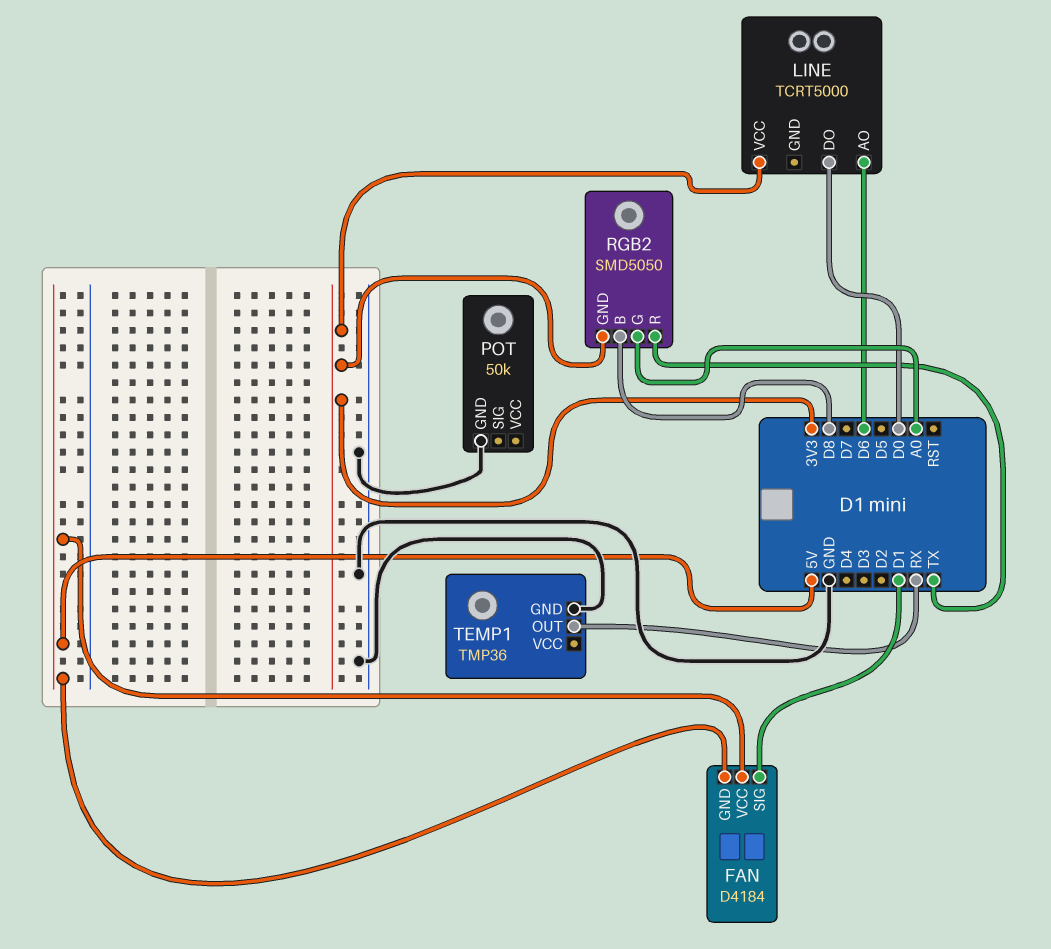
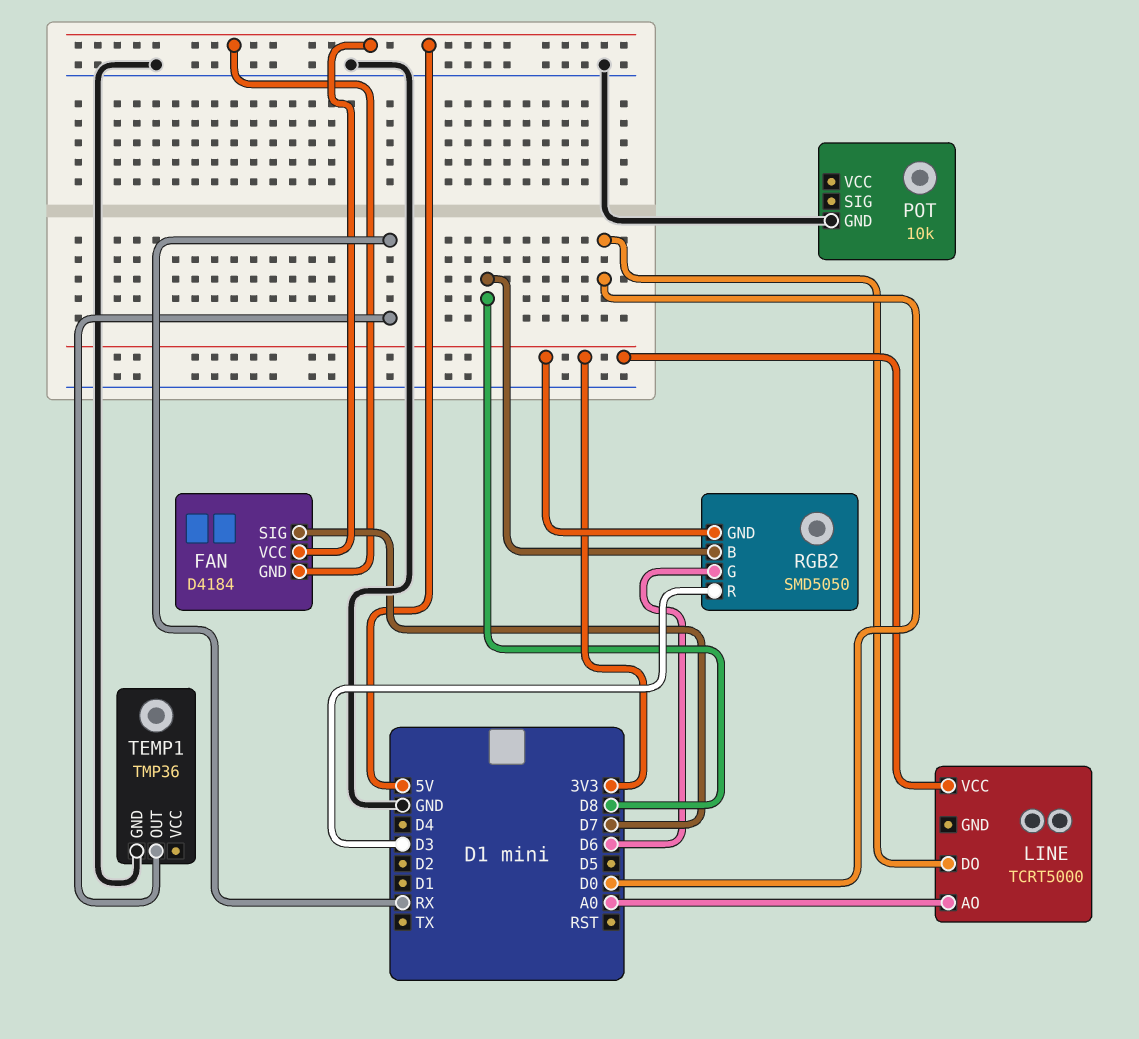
FAN pin SIG: D1 -> D7
LINE pin AO: D6 -> A0
POT: 50k -> 10k
RGB2 pin G: A0 -> D6
RGB2 pin R: TX -> D3

